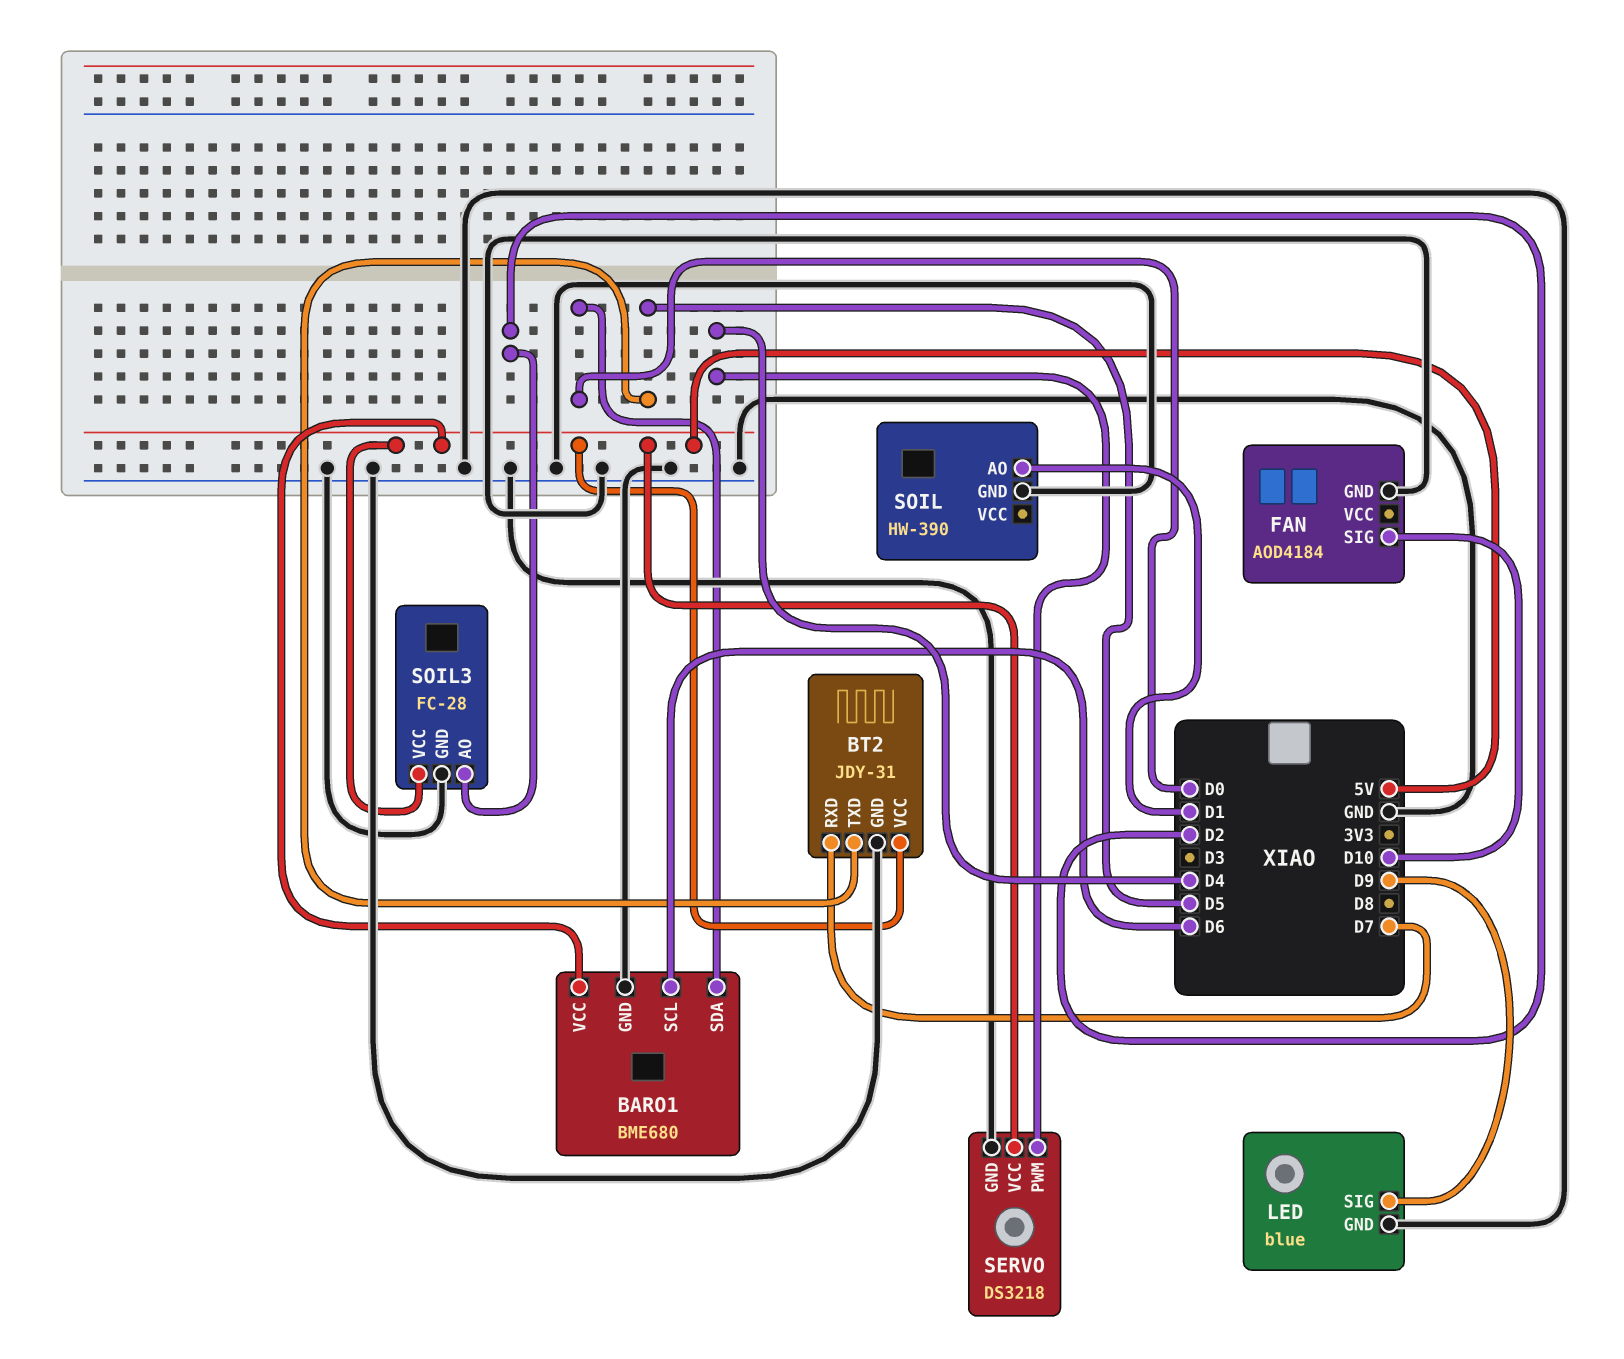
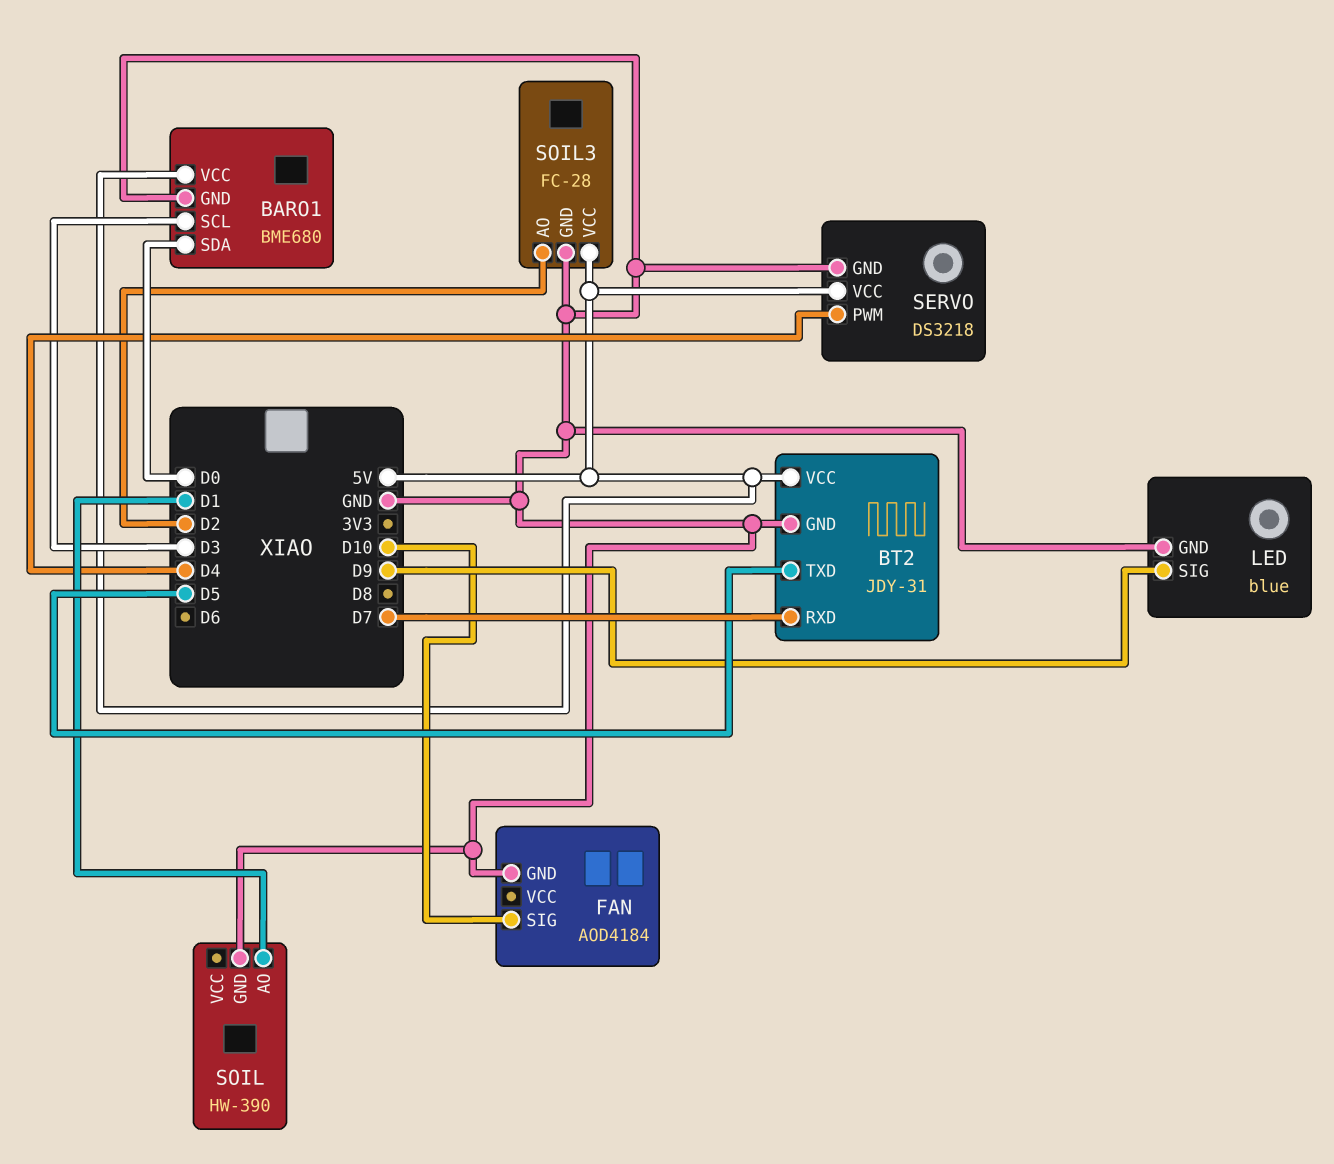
BARO1 pin SCL: D6 -> D3

